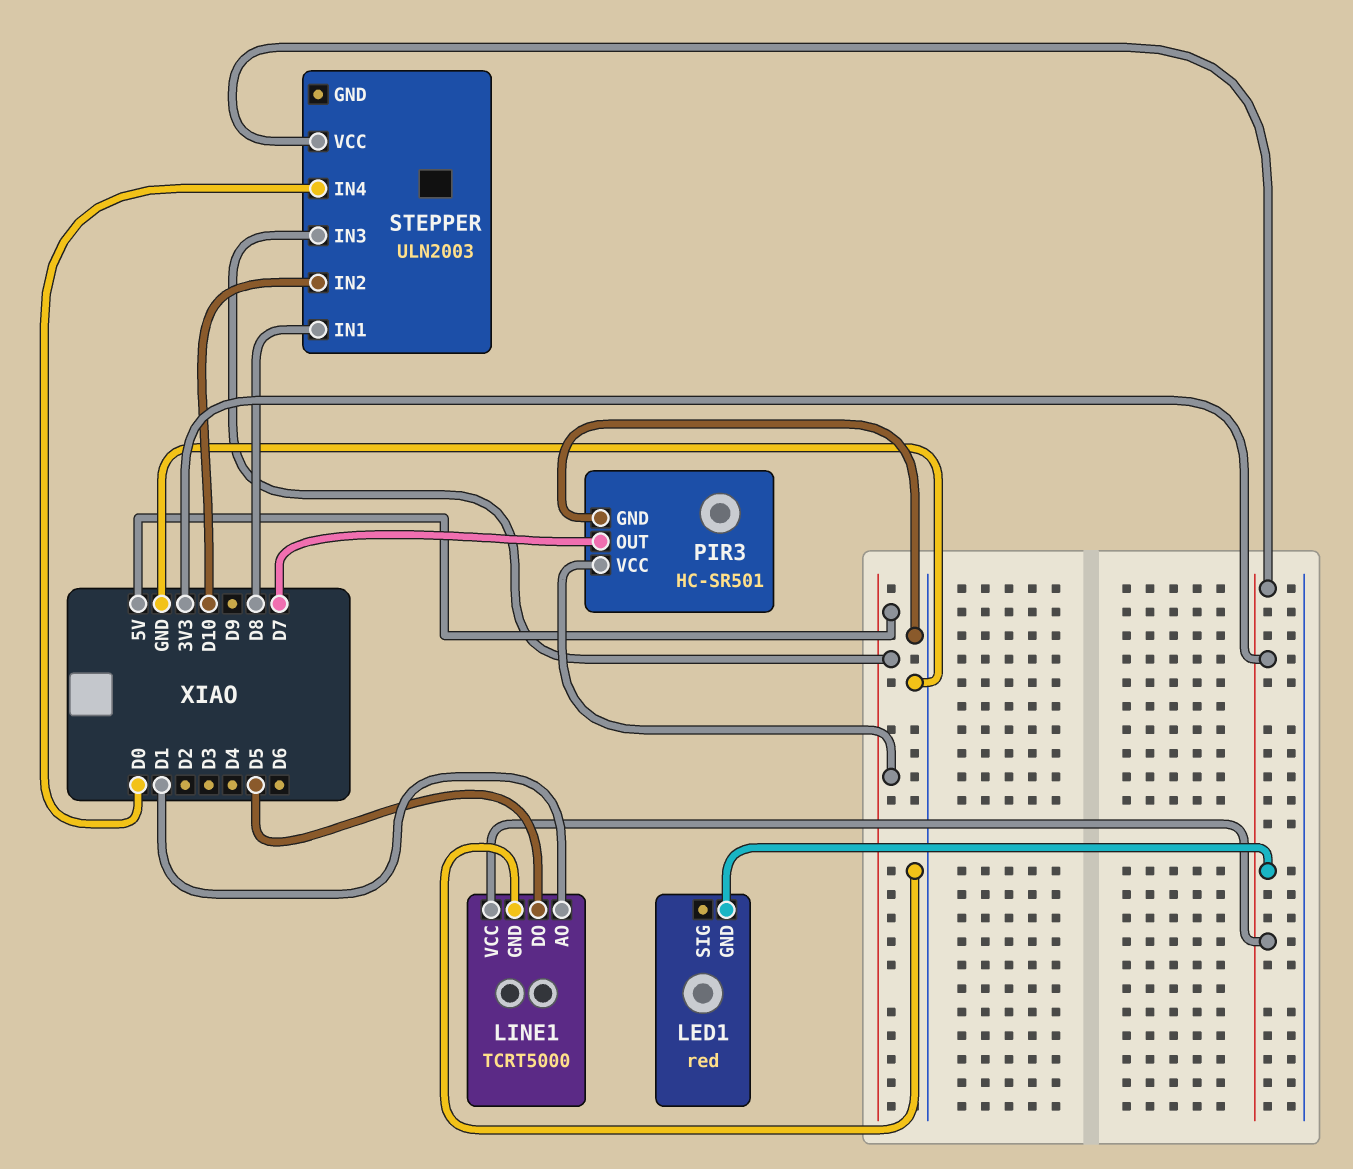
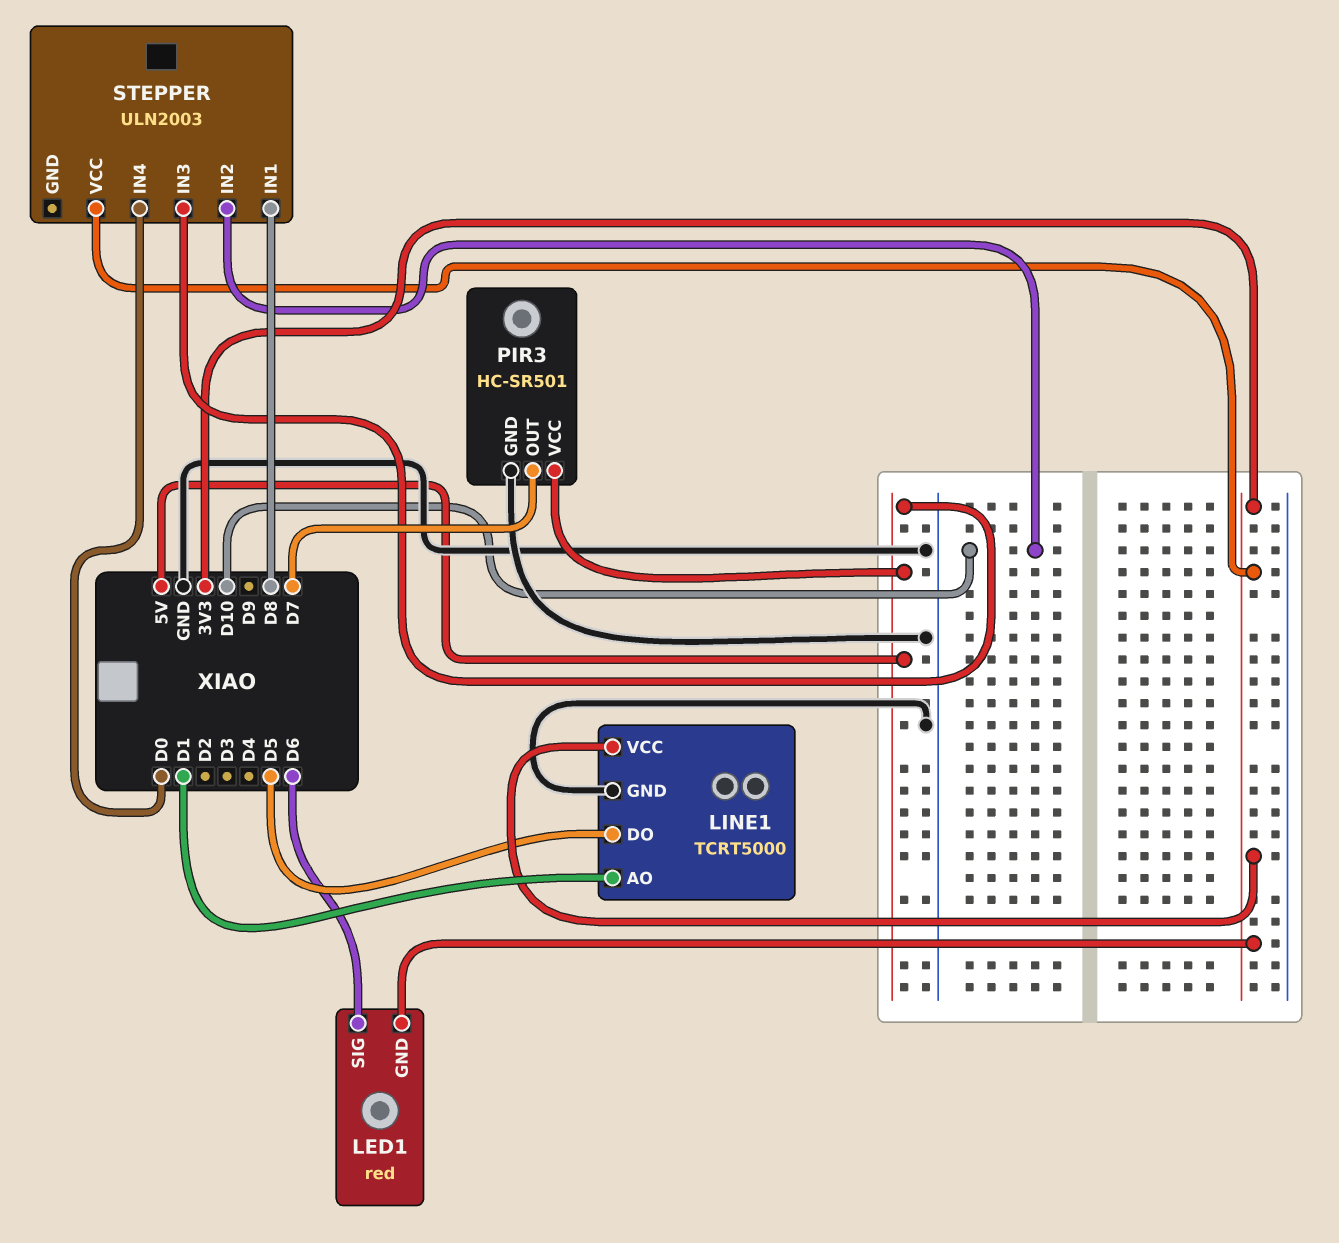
LED1 pin SIG: none -> D6

